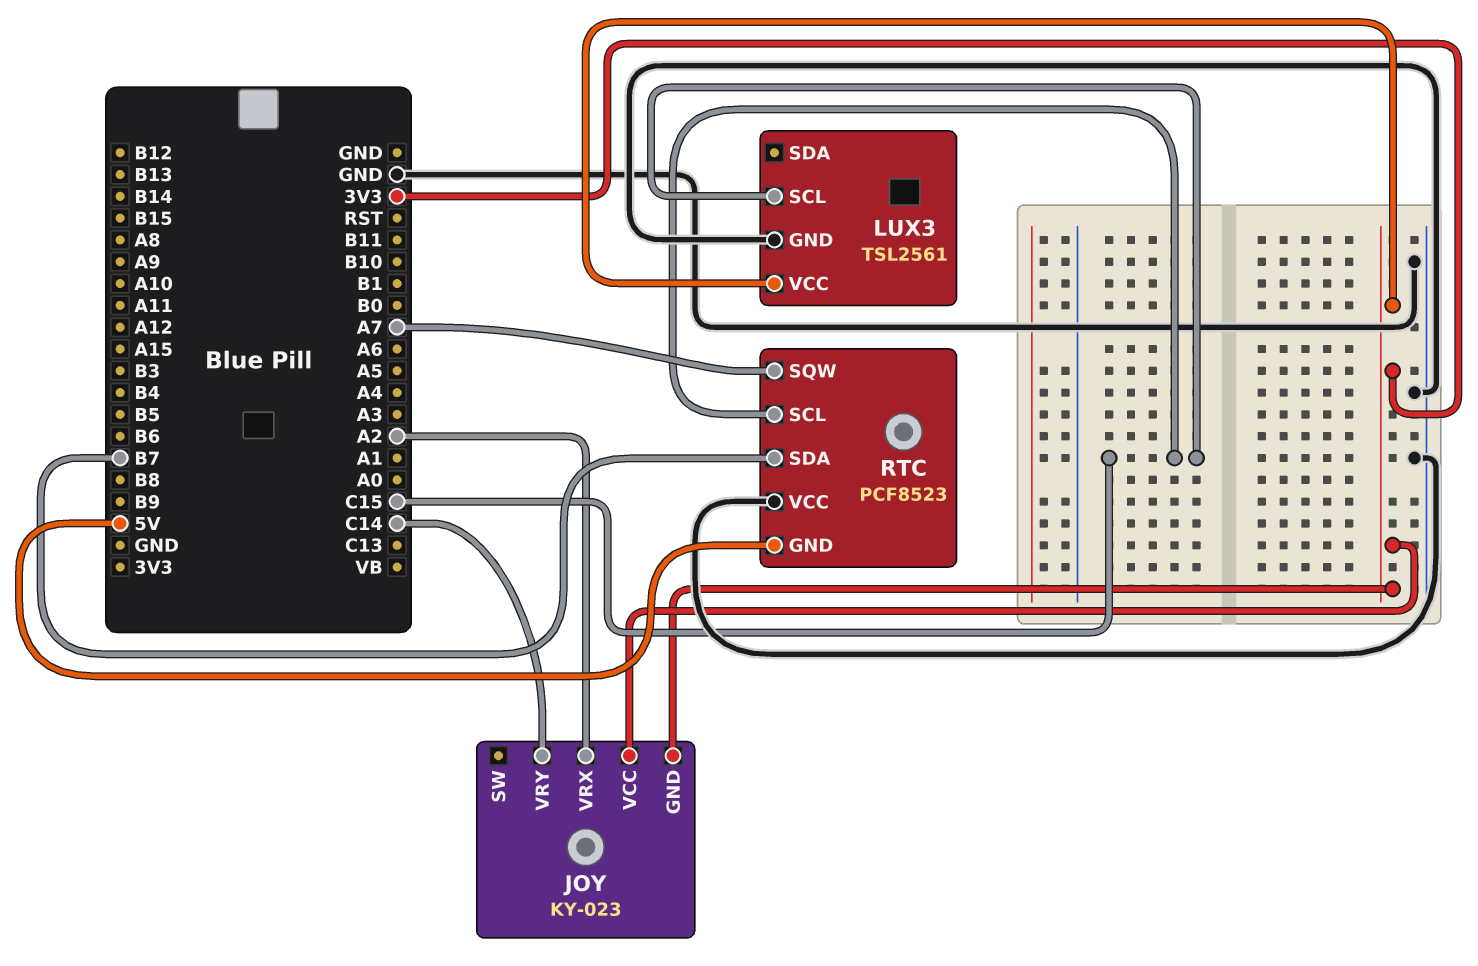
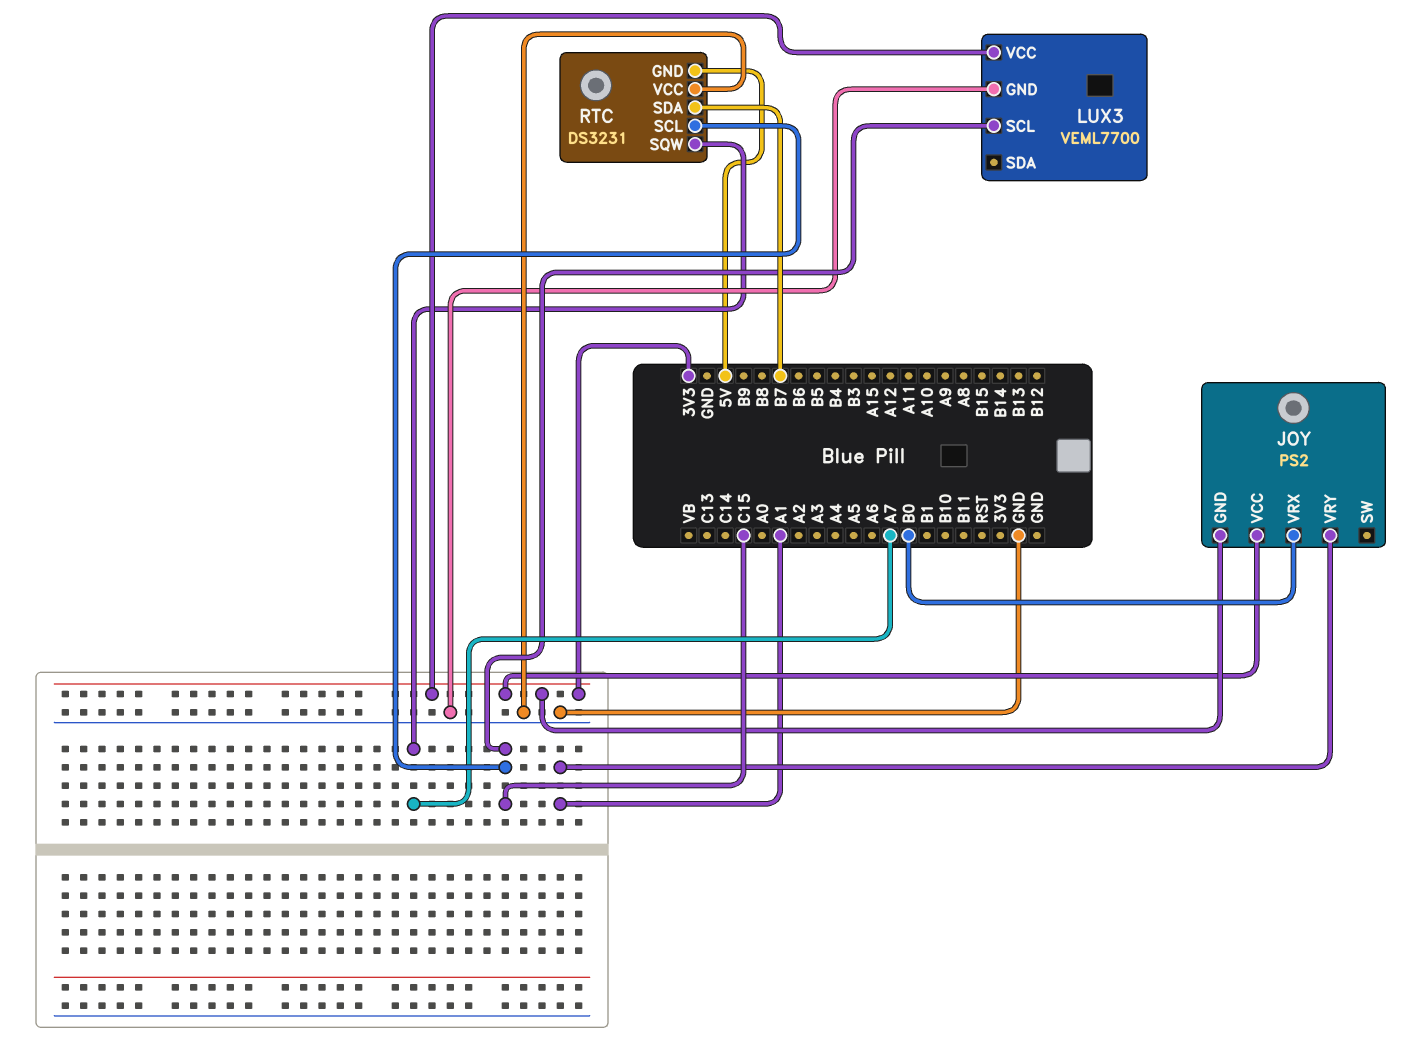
JOY: KY-023 -> PS2
JOY pin VRX: A2 -> B0
JOY pin VRY: C14 -> A1
LUX3: TSL2561 -> VEML7700
RTC: PCF8523 -> DS3231

